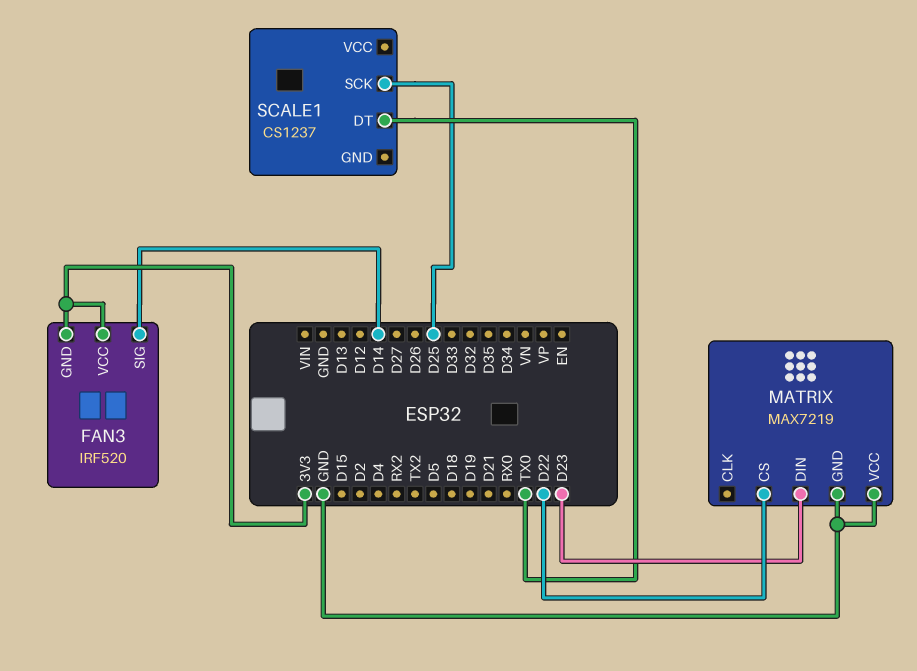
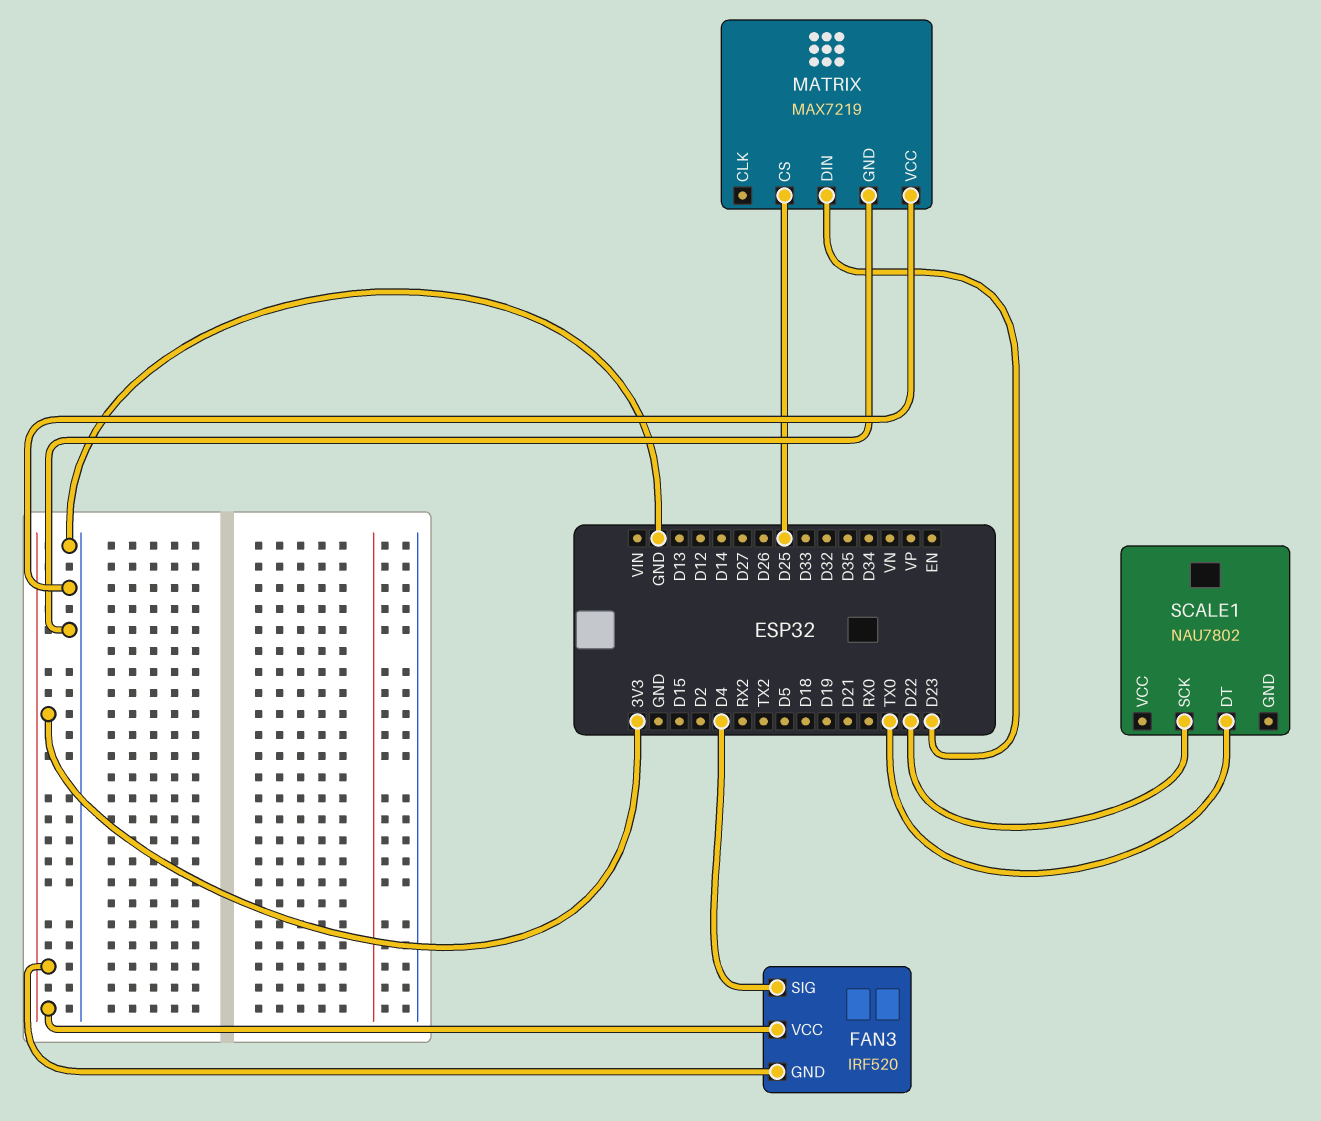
FAN3 pin SIG: D14 -> D4
MATRIX pin CS: D22 -> D25
SCALE1: CS1237 -> NAU7802
SCALE1 pin SCK: D25 -> D22

